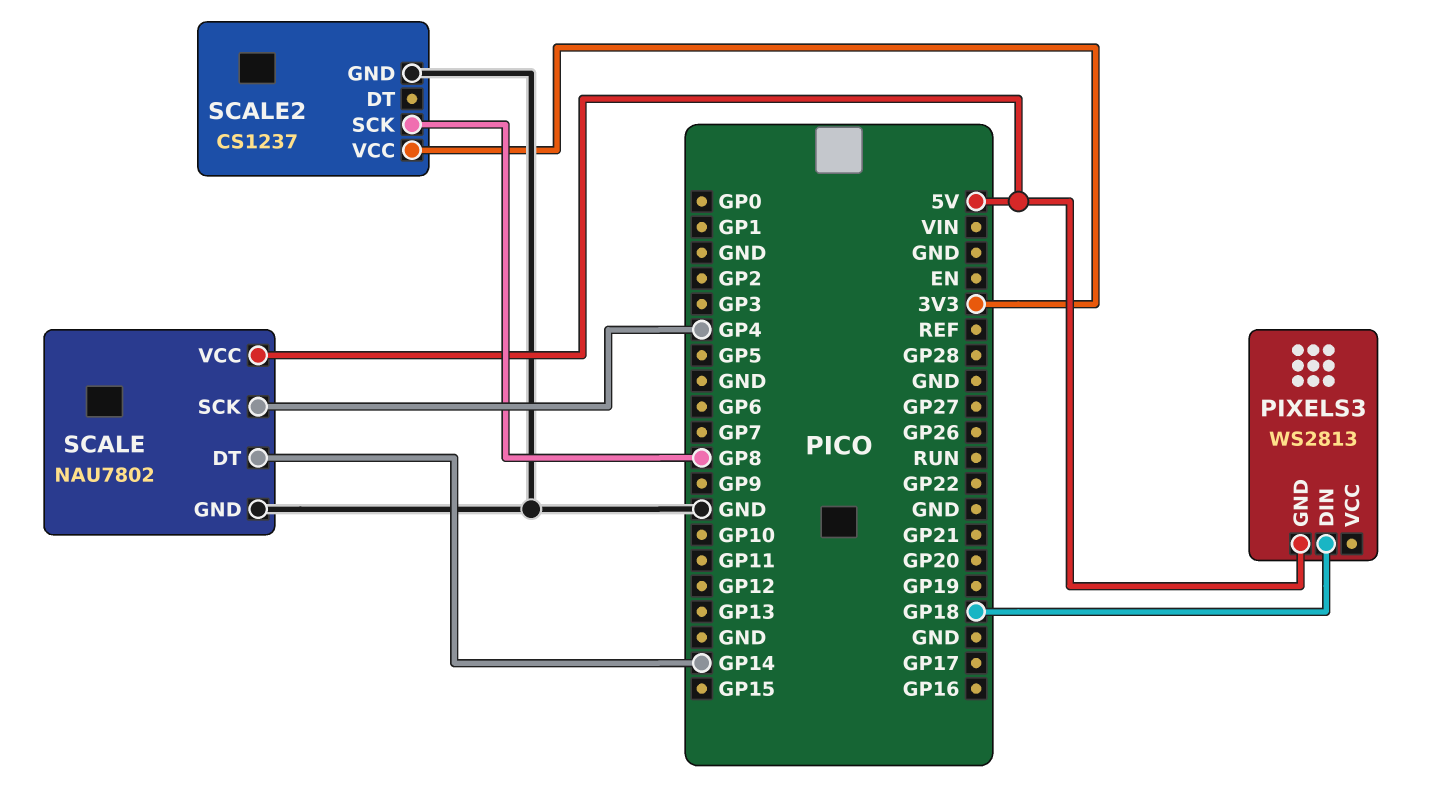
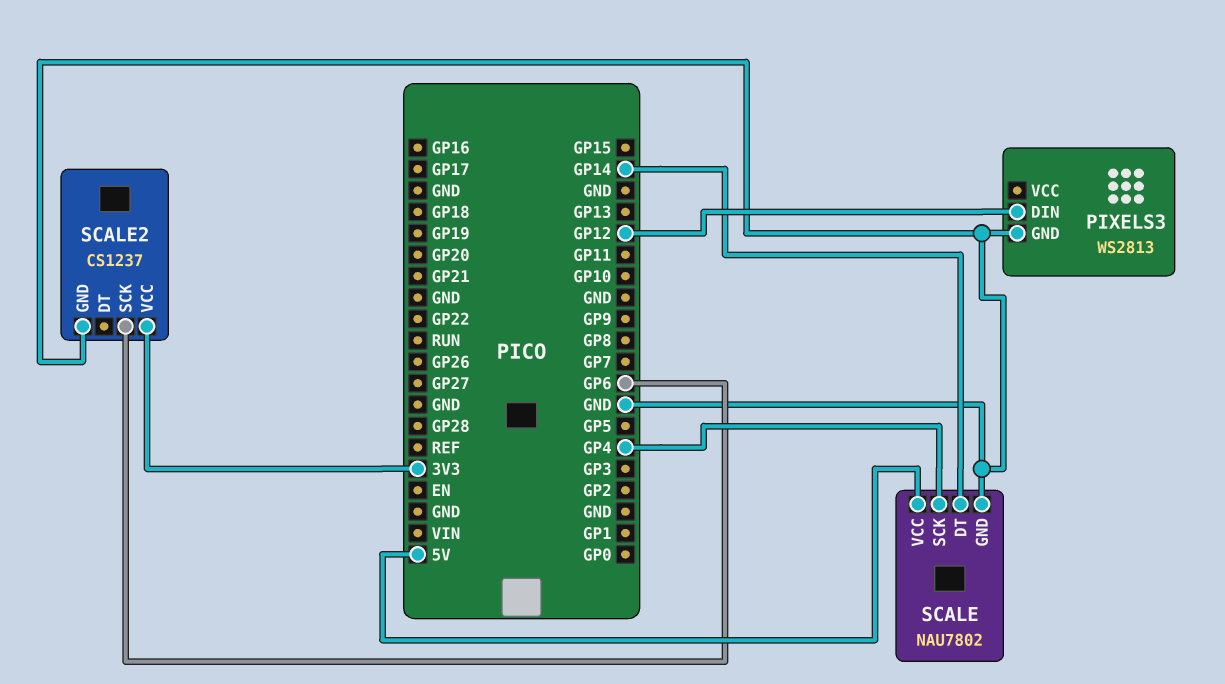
PIXELS3 pin DIN: GP18 -> GP12
PIXELS3 pin GND: 5V -> GND
SCALE2 pin SCK: GP8 -> GP6

